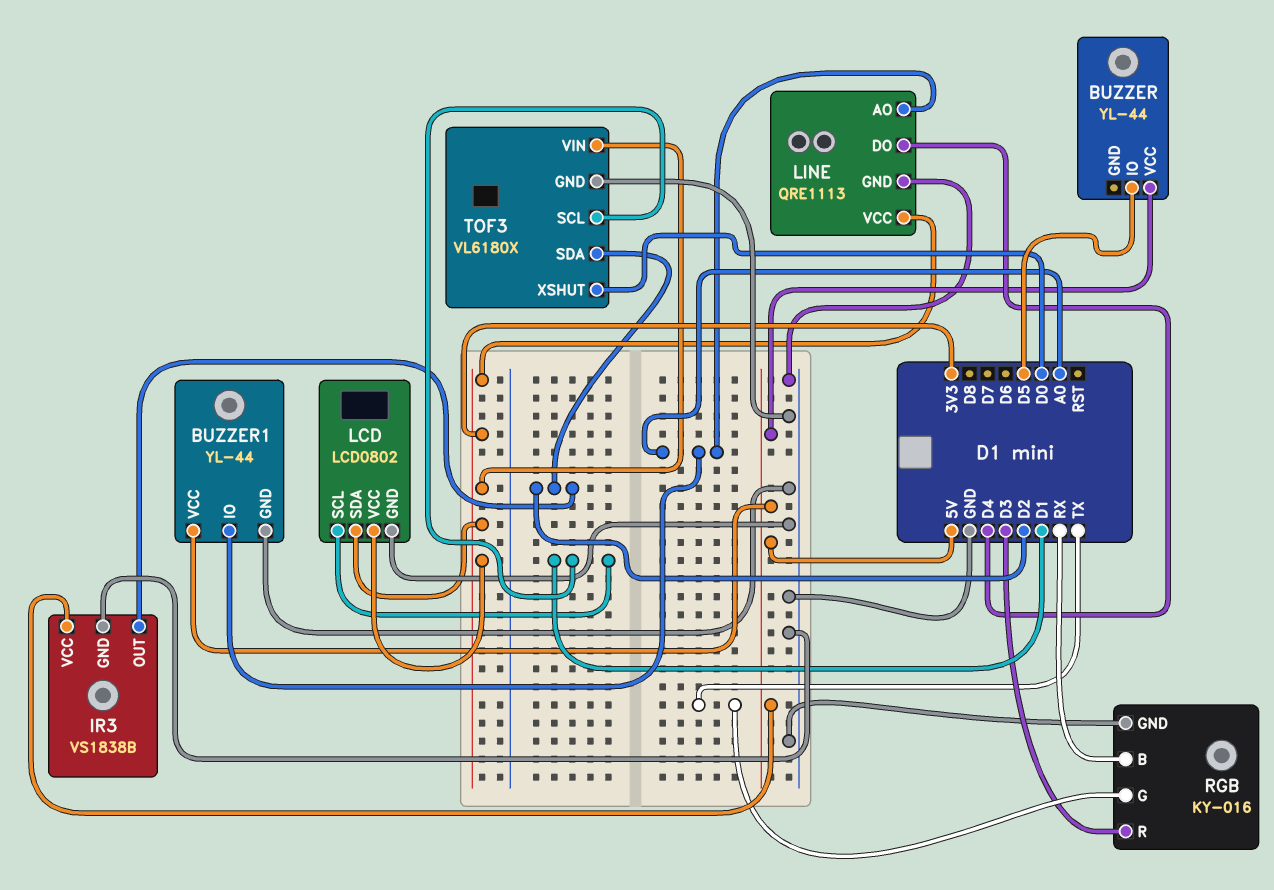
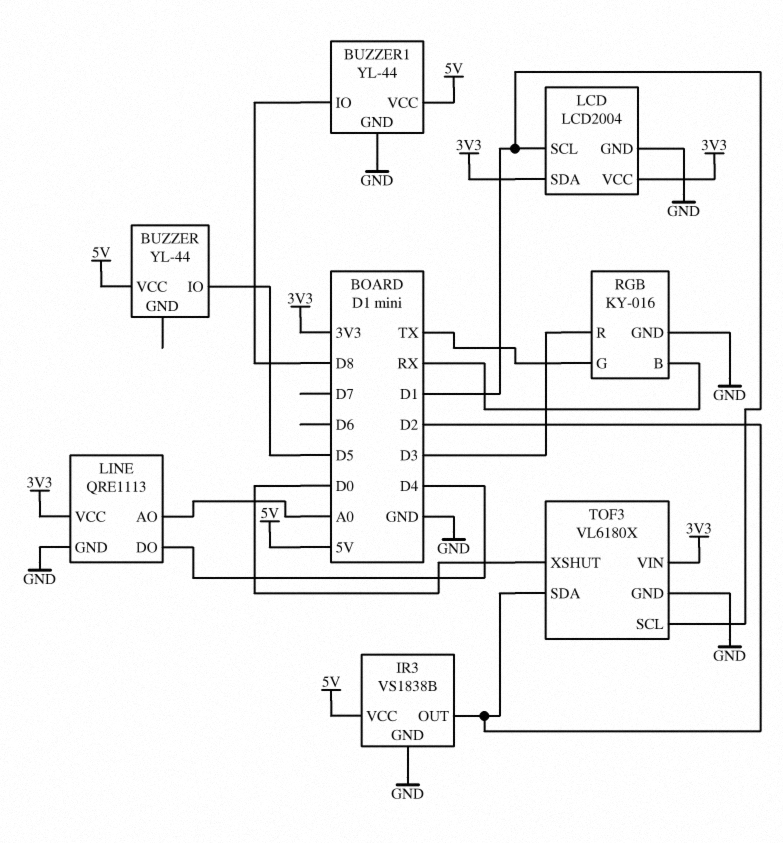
BUZZER1 pin IO: A0 -> D8
LCD: LCD0802 -> LCD2004

